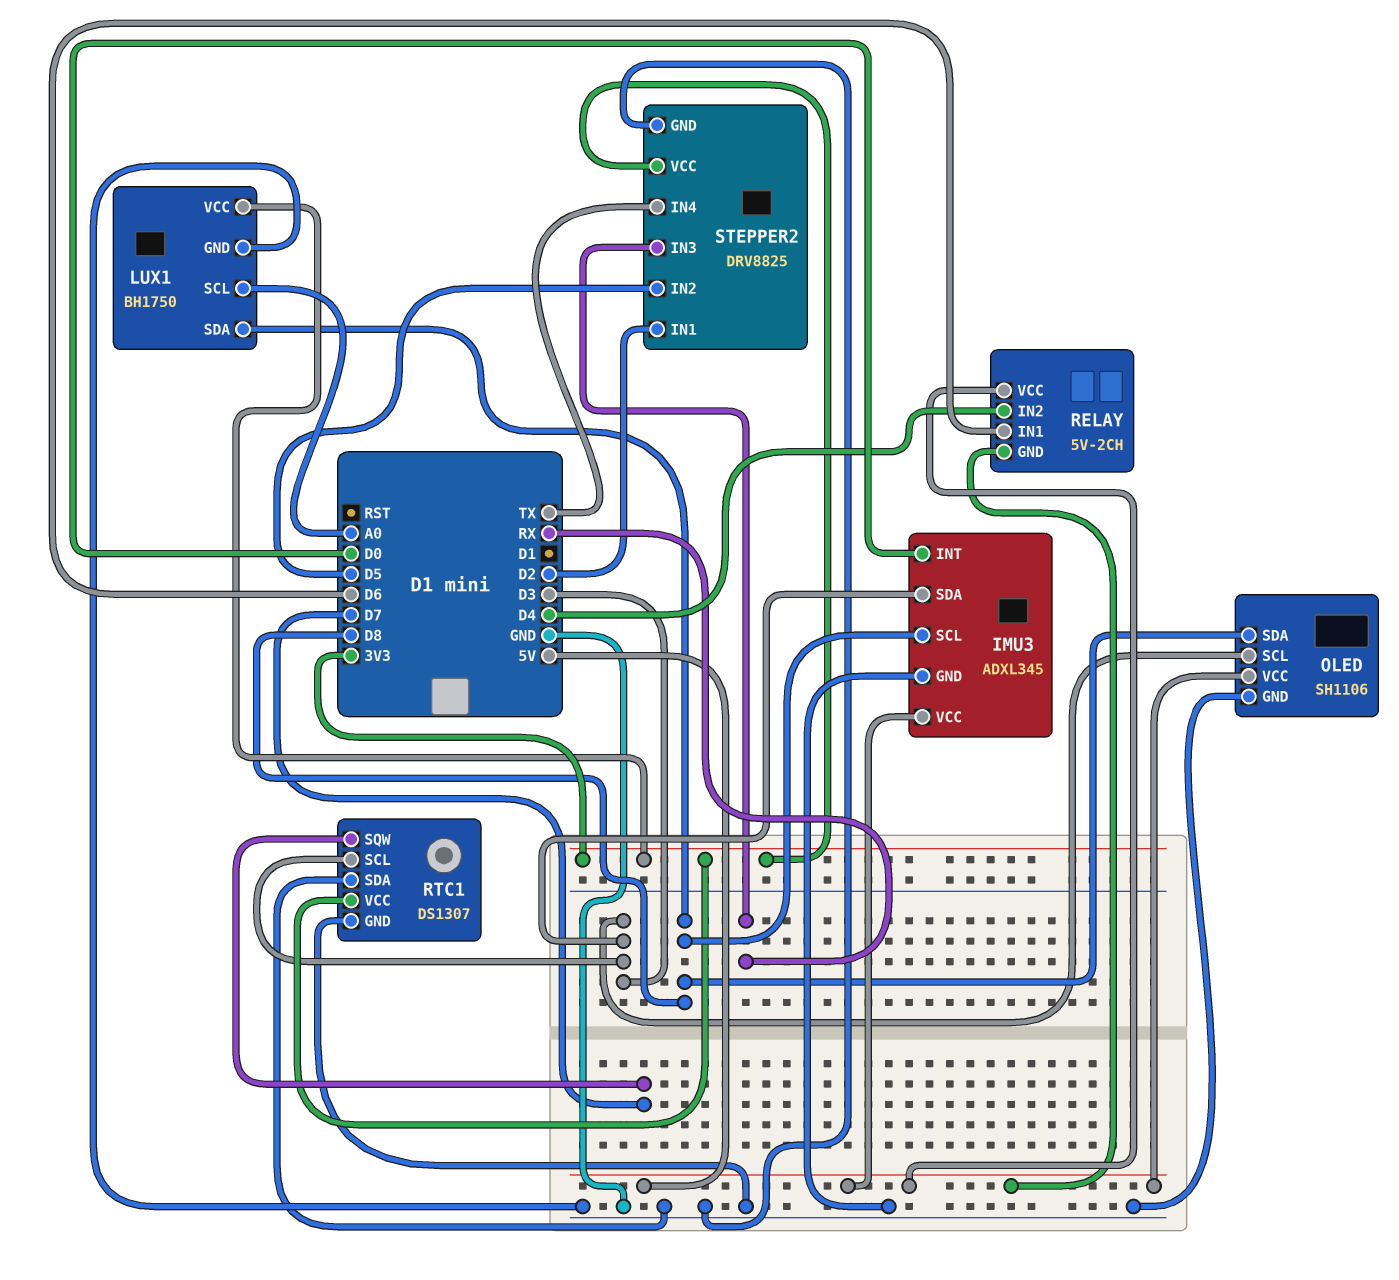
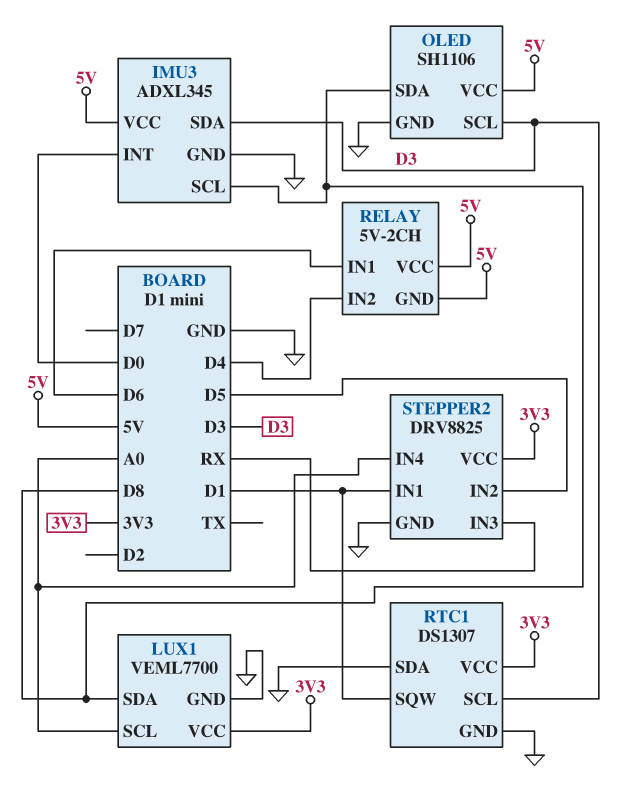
LUX1: BH1750 -> VEML7700
RTC1 pin SQW: D7 -> D1
STEPPER2 pin IN1: D2 -> D1
STEPPER2 pin IN4: TX -> A0

